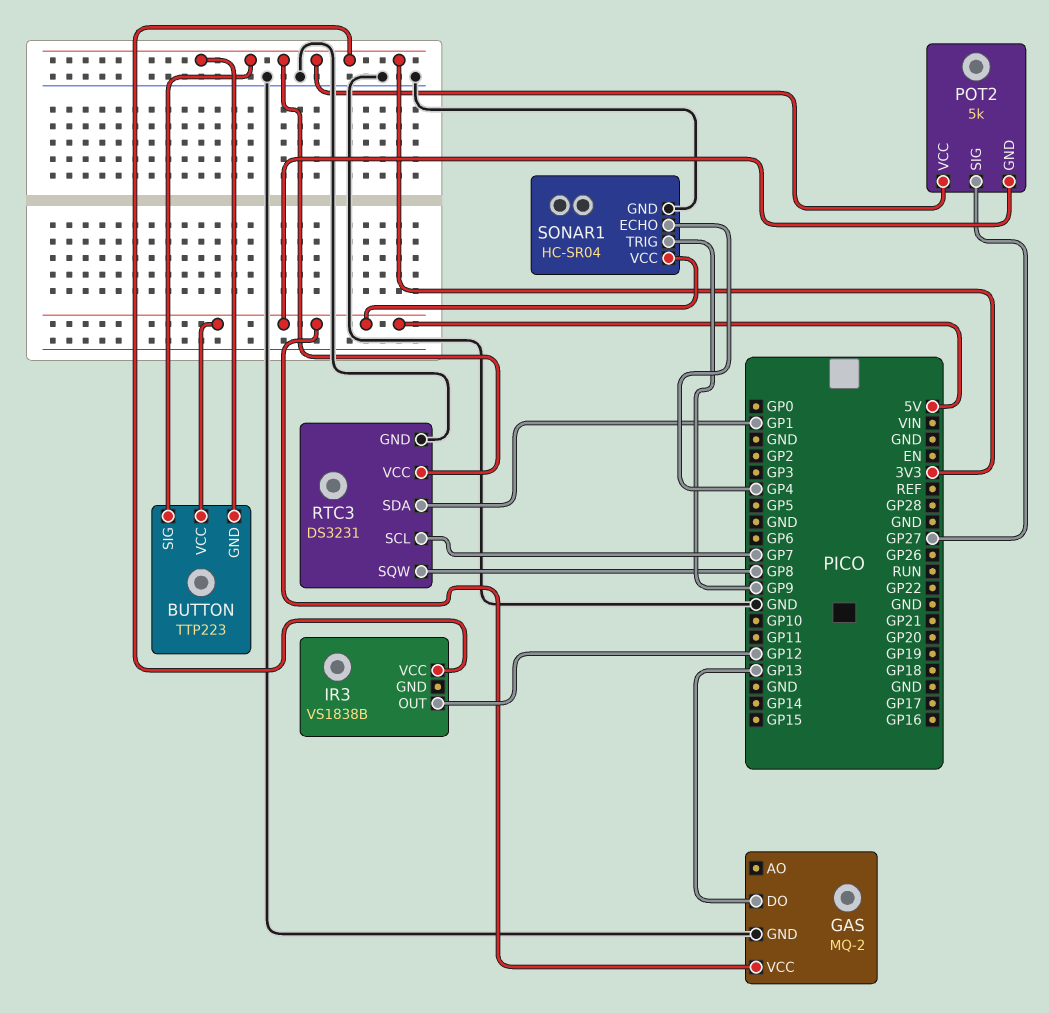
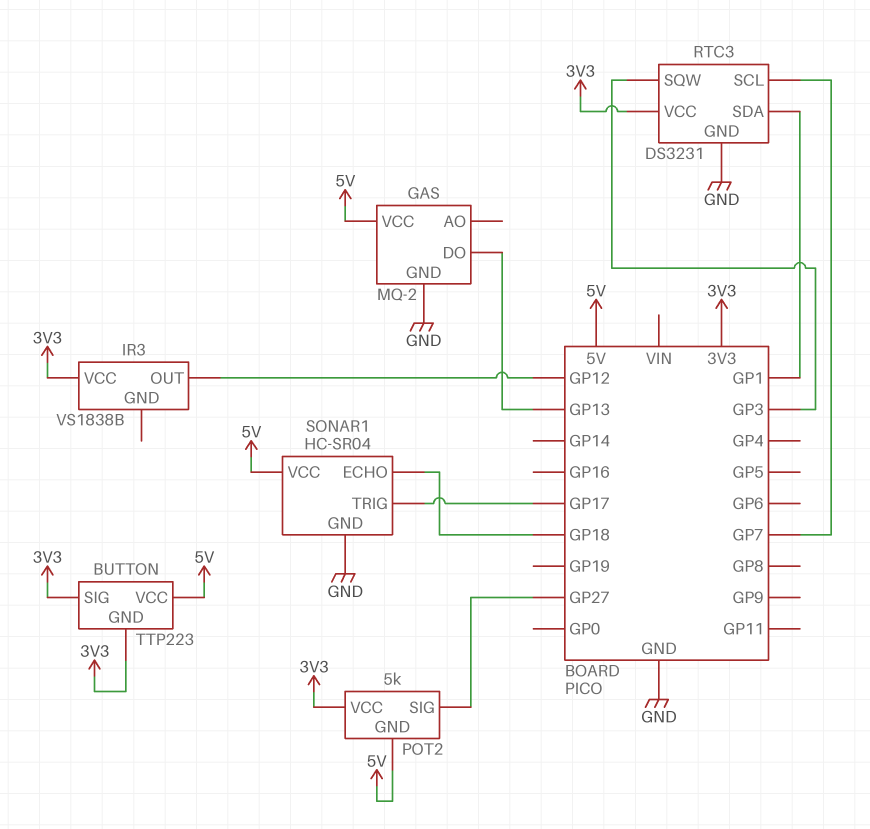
RTC3 pin SQW: GP8 -> GP3
SONAR1 pin ECHO: GP4 -> GP18
SONAR1 pin TRIG: GP9 -> GP17

